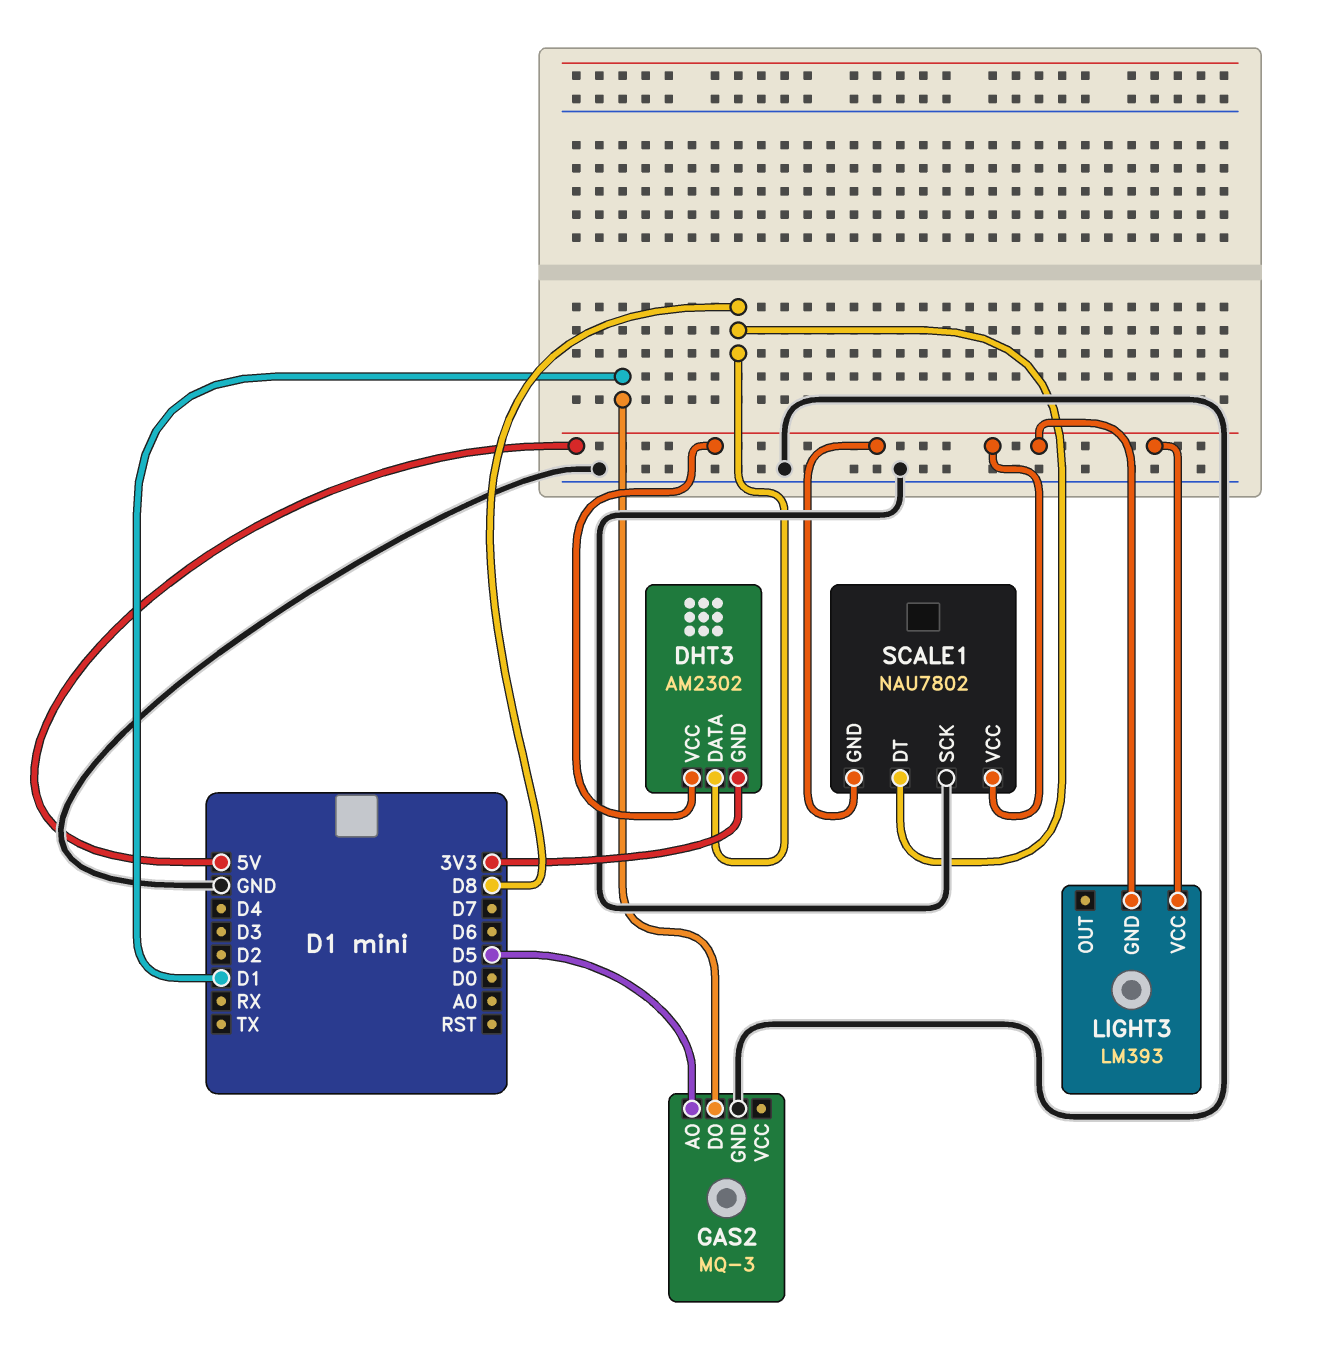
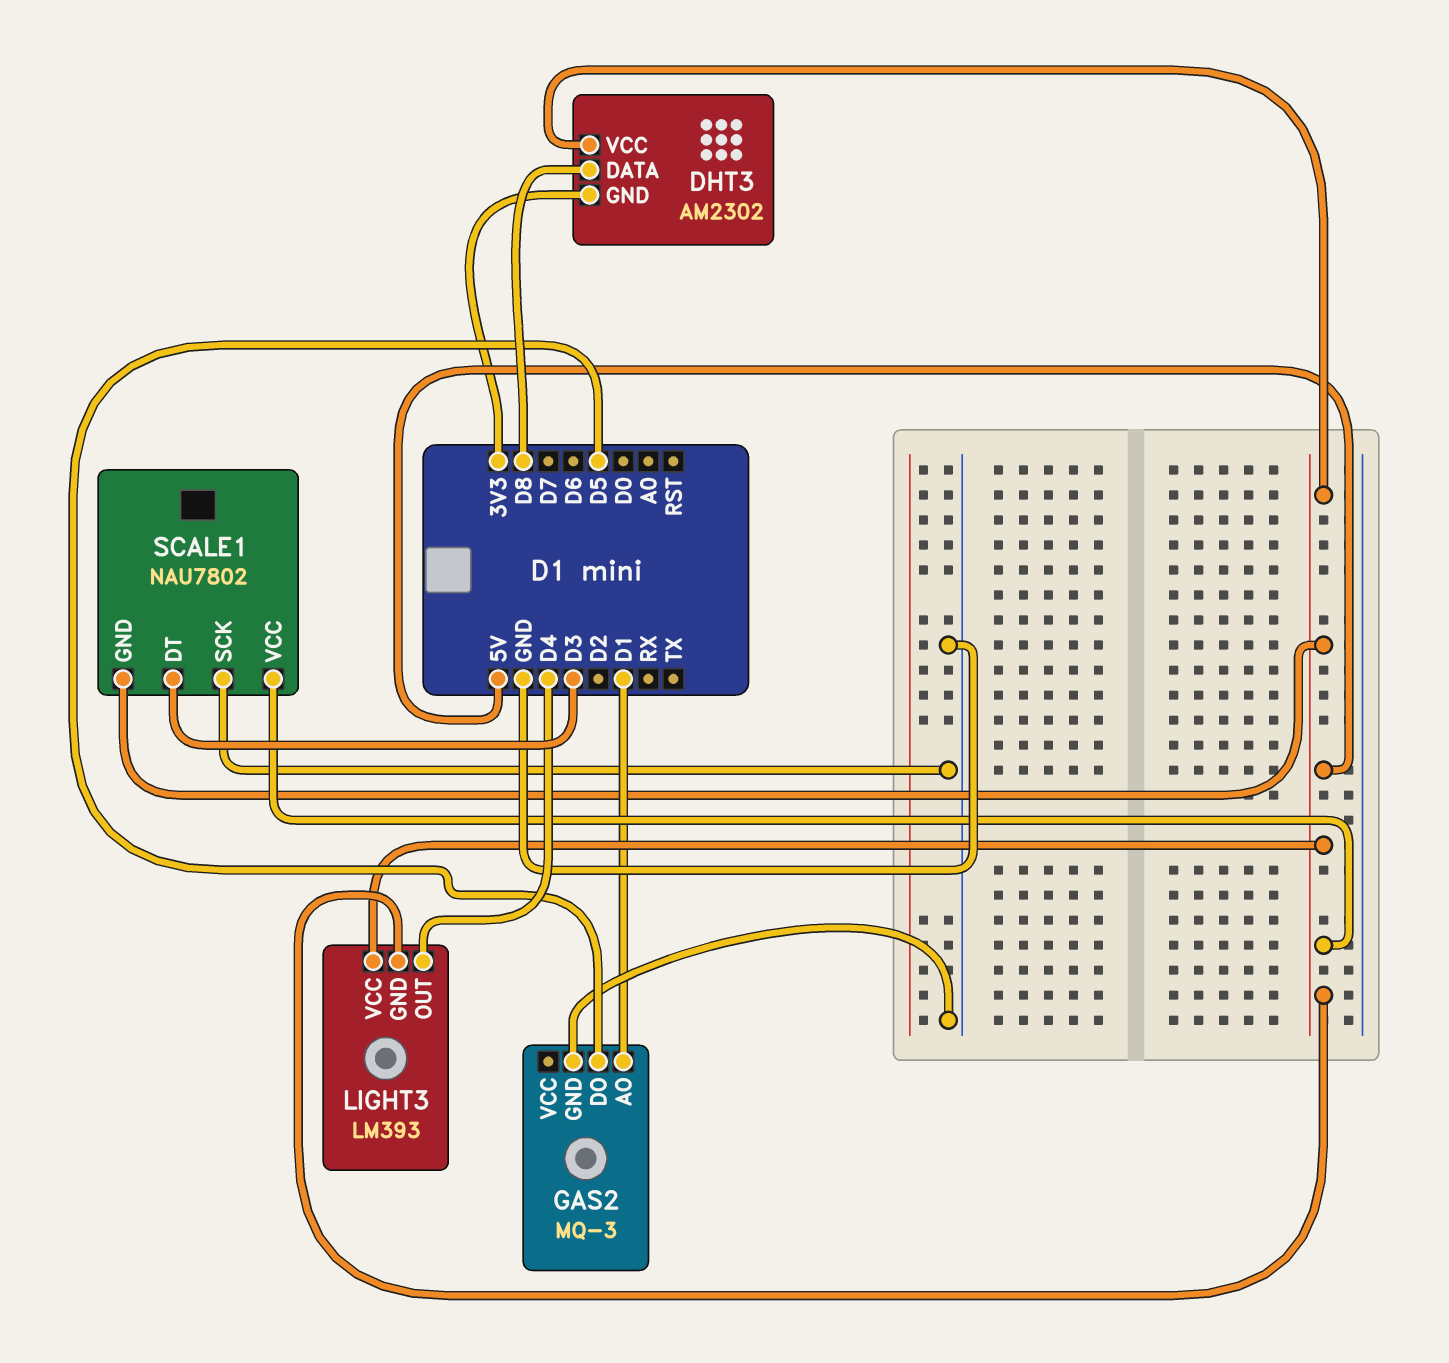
GAS2 pin AO: D5 -> D1
GAS2 pin DO: D1 -> D5
LIGHT3 pin OUT: none -> D4
SCALE1 pin DT: D8 -> D3

